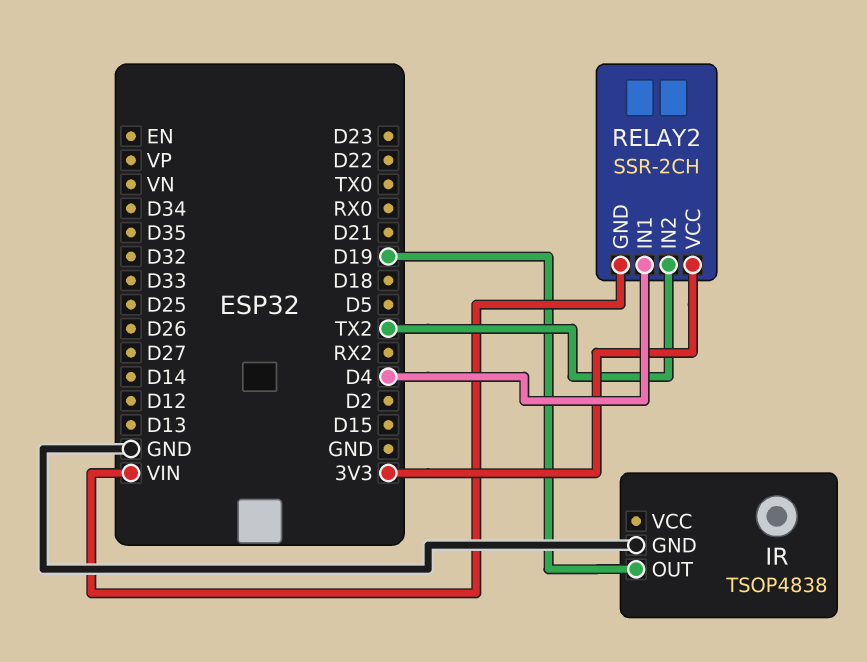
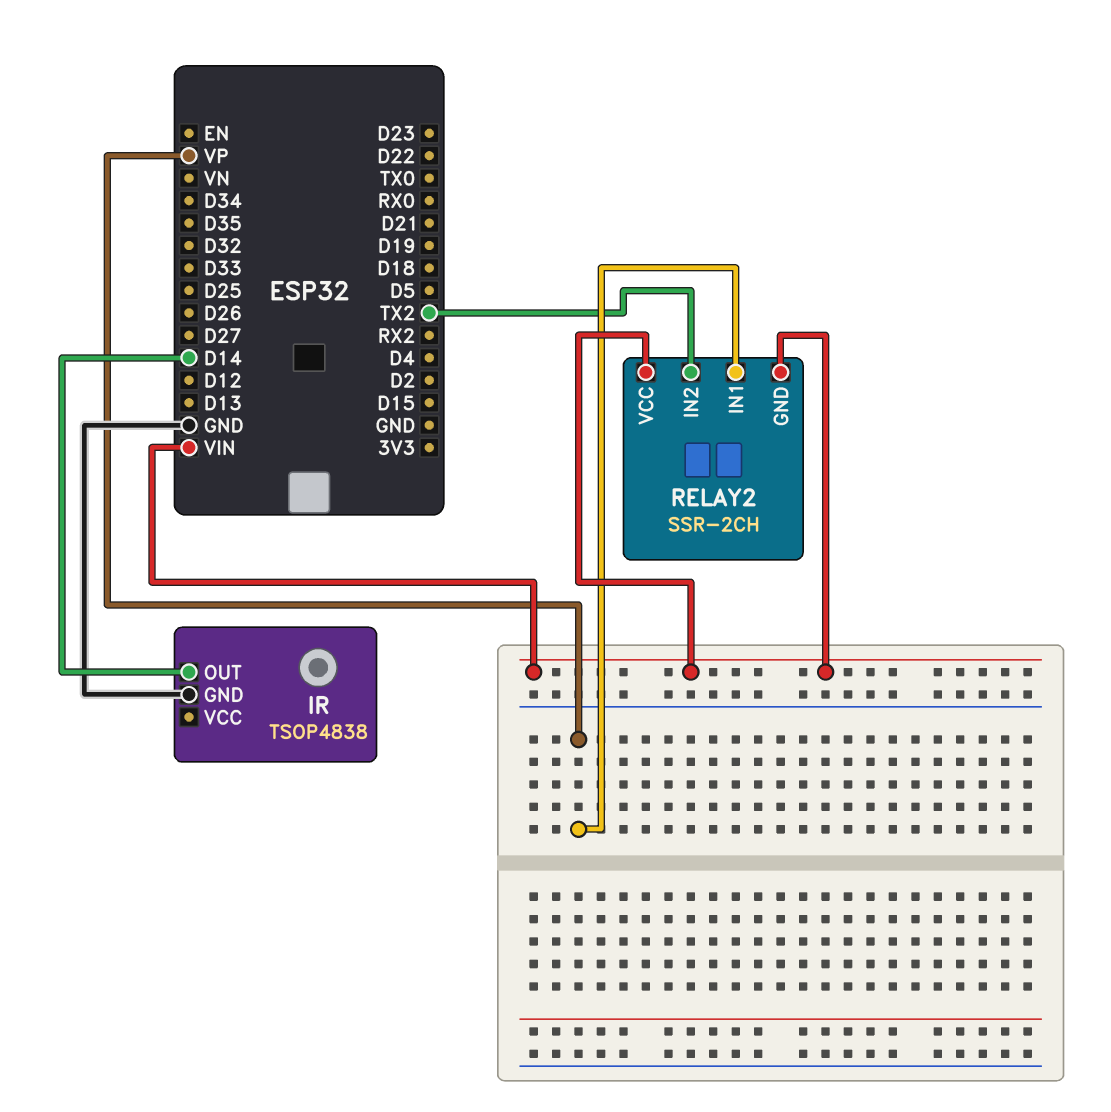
IR pin OUT: D19 -> D14
RELAY2 pin IN1: D4 -> VP
RELAY2 pin VCC: 3V3 -> VIN

